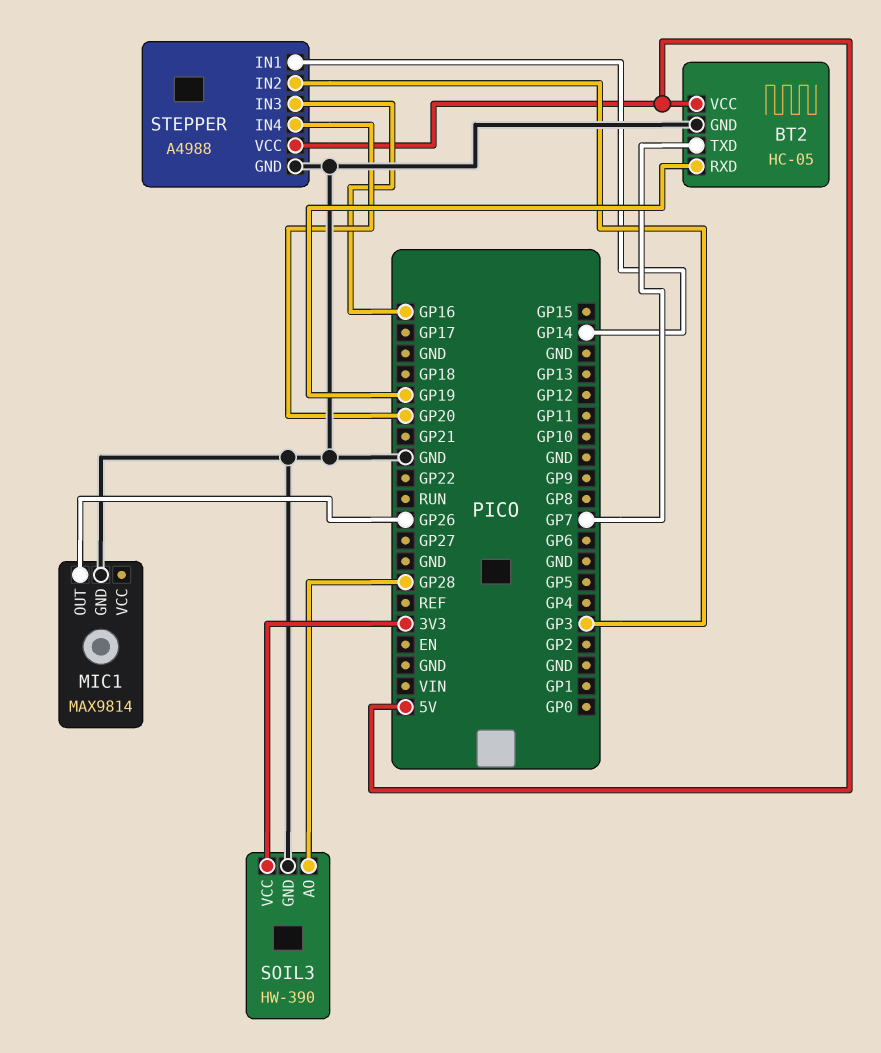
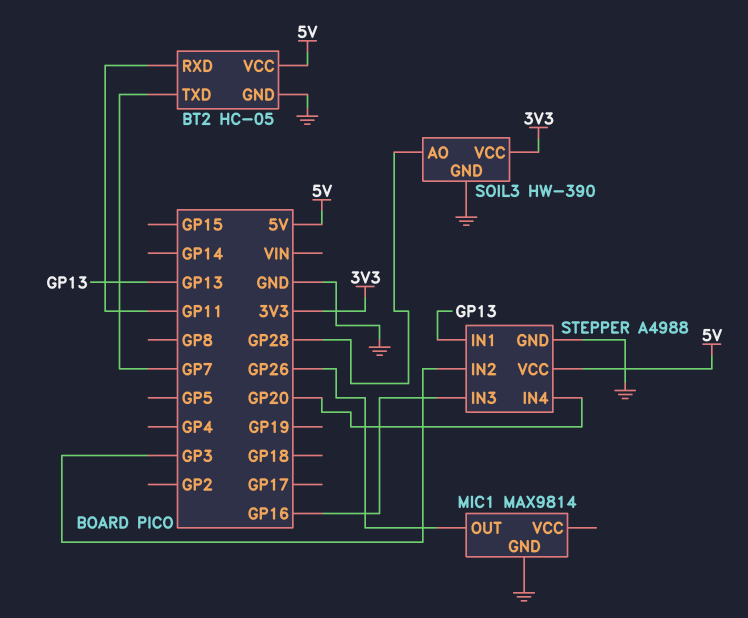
BT2 pin RXD: GP19 -> GP11
STEPPER pin IN1: GP14 -> GP13

